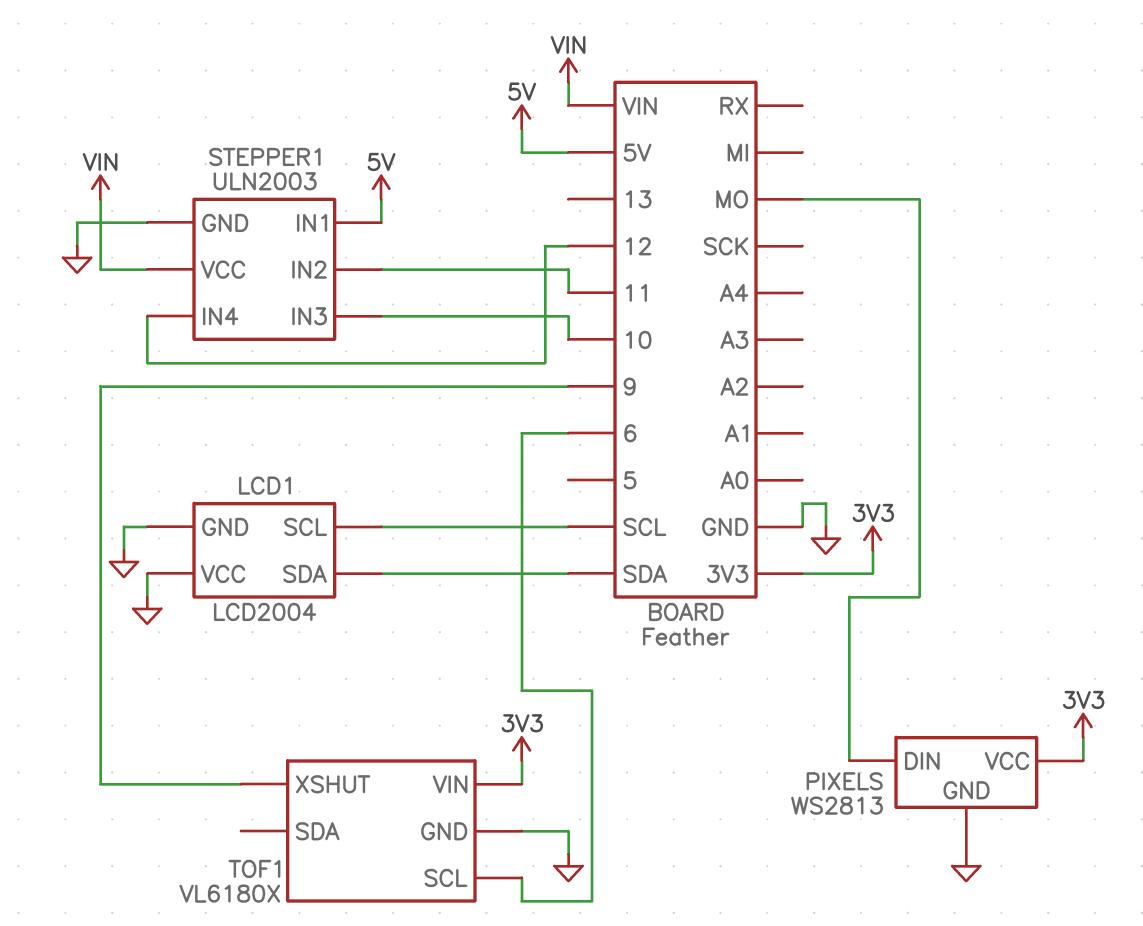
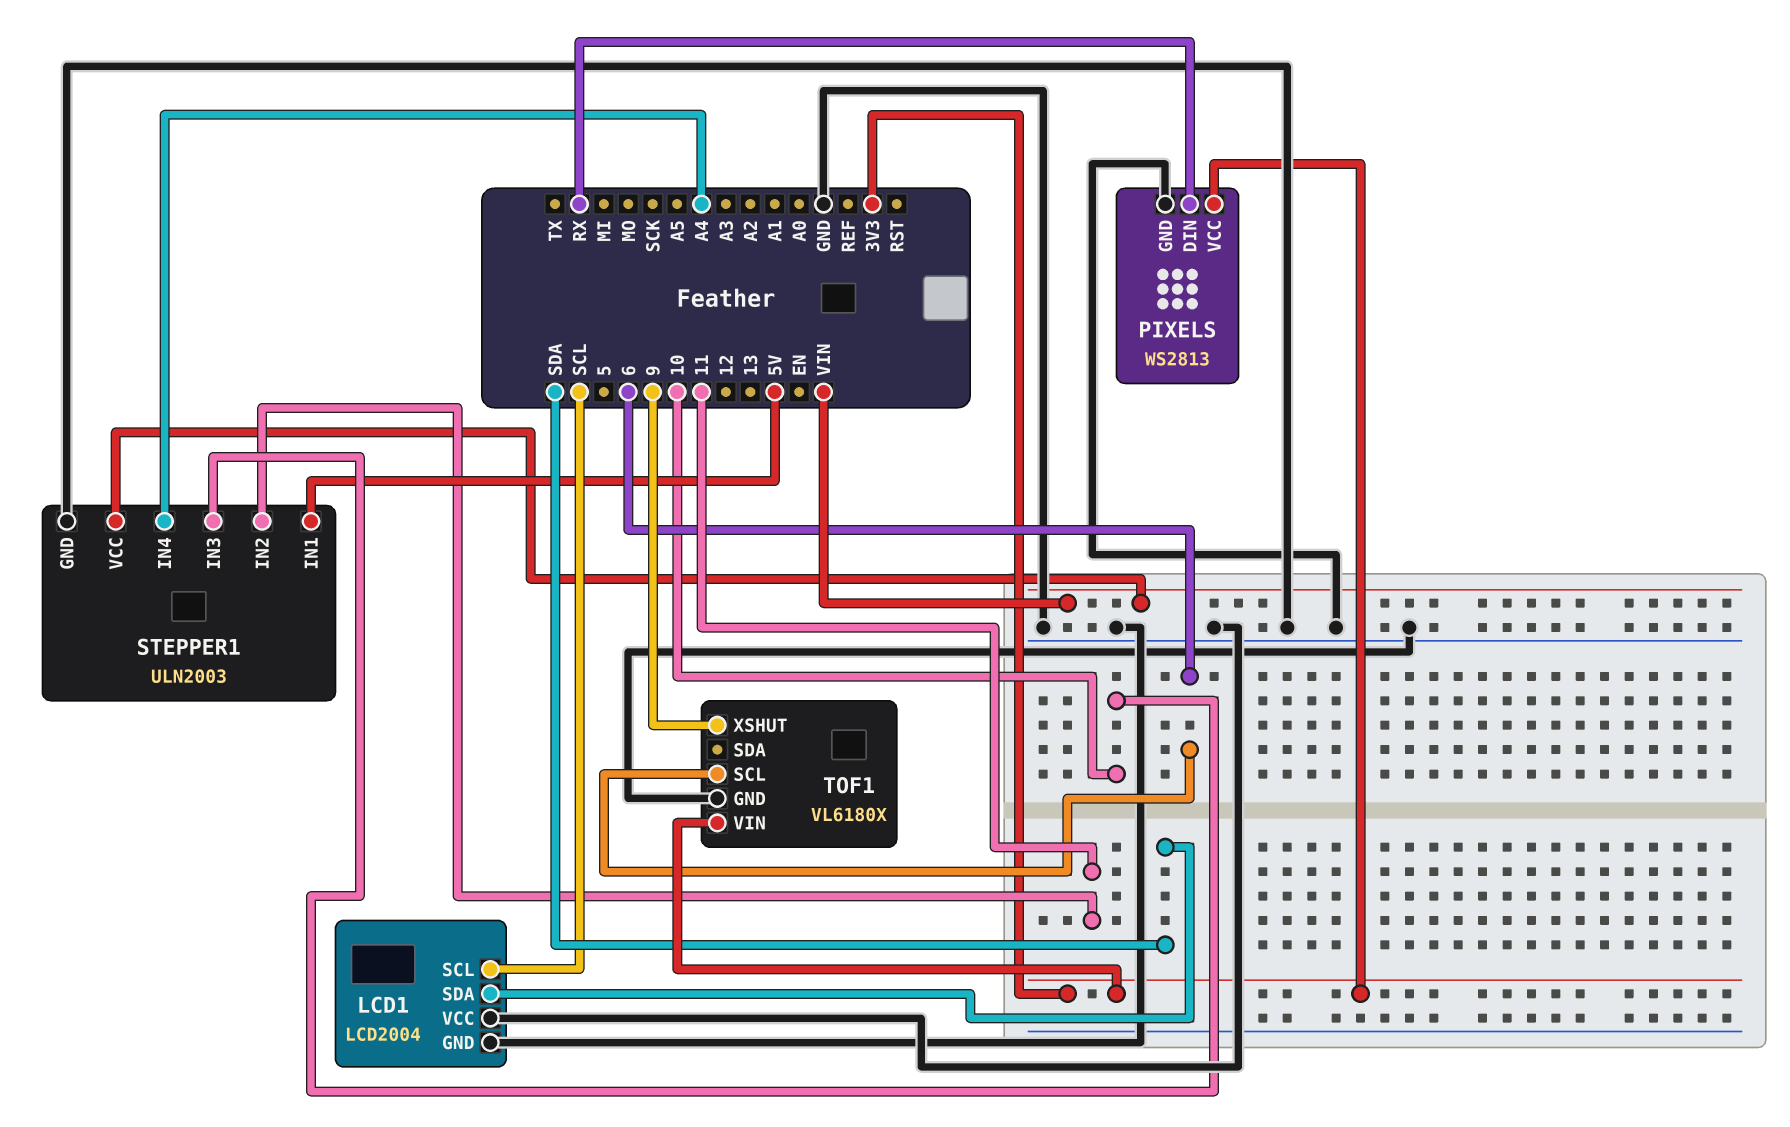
PIXELS pin DIN: MO -> RX
STEPPER1 pin IN4: 12 -> A4

